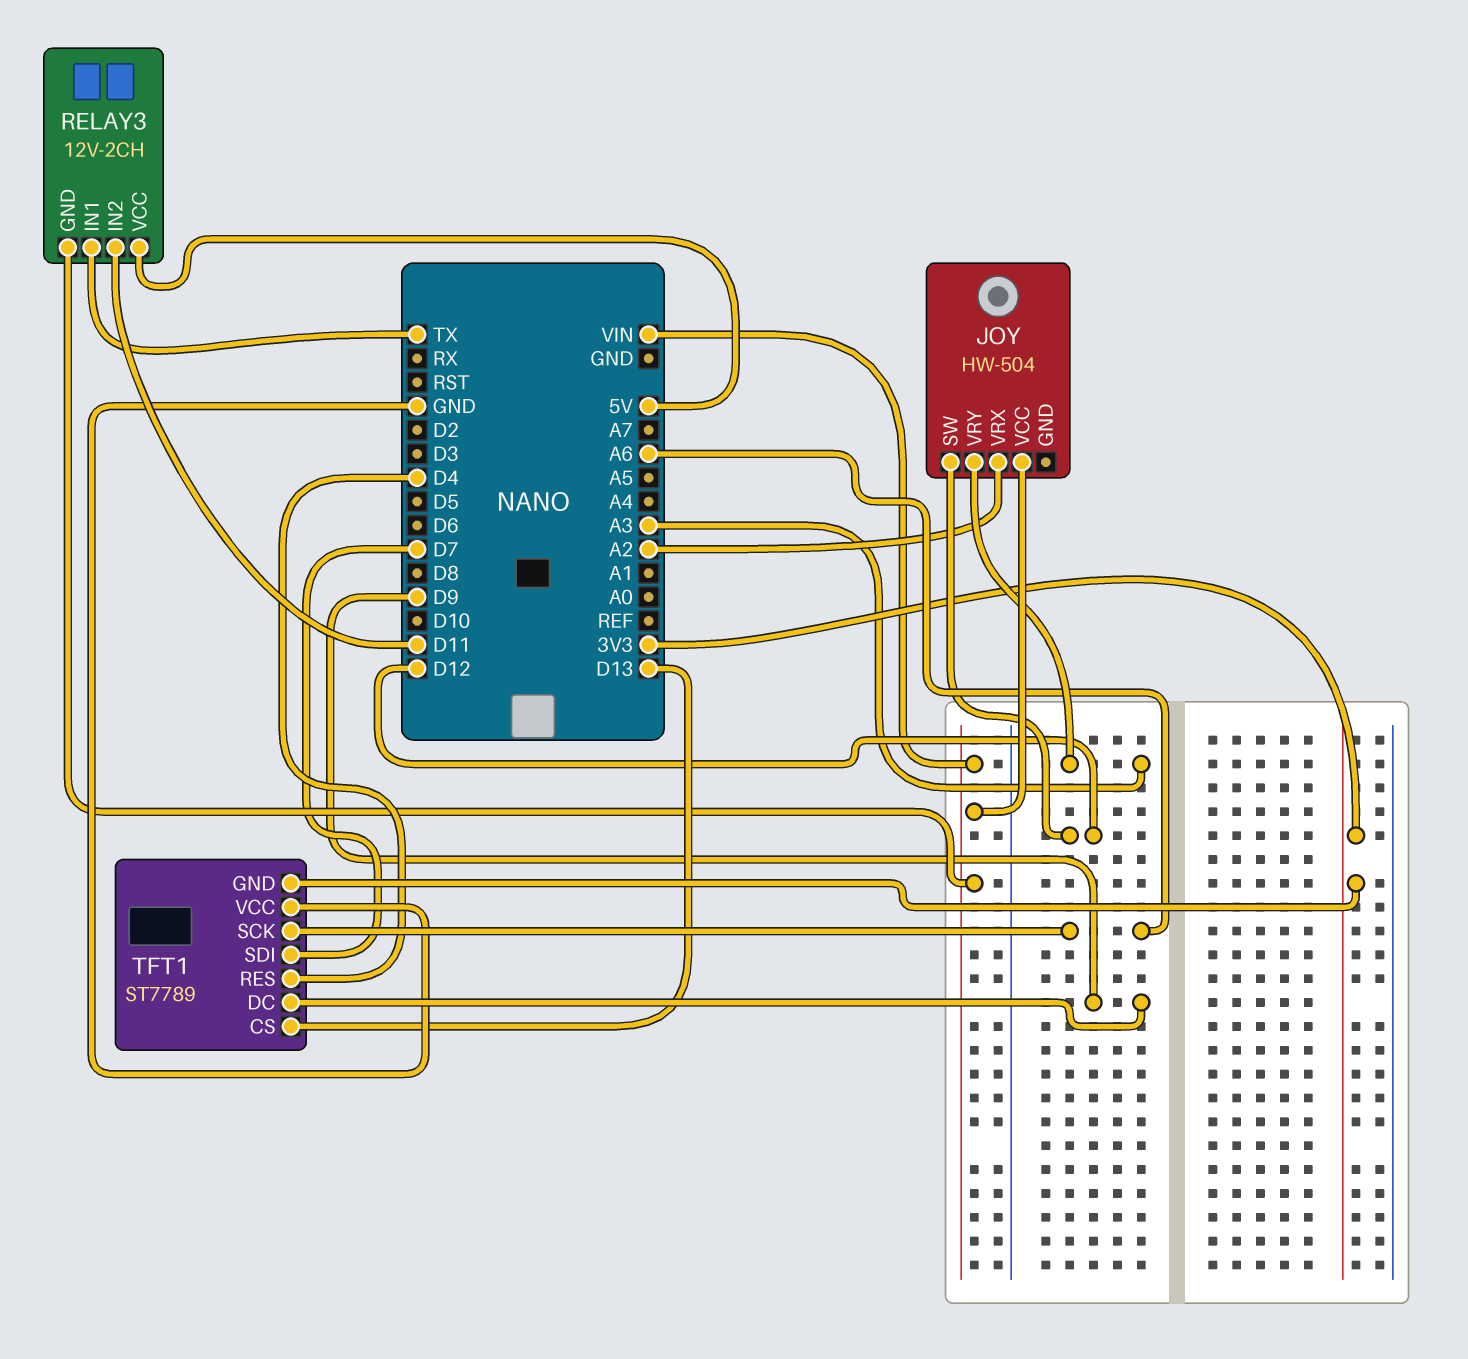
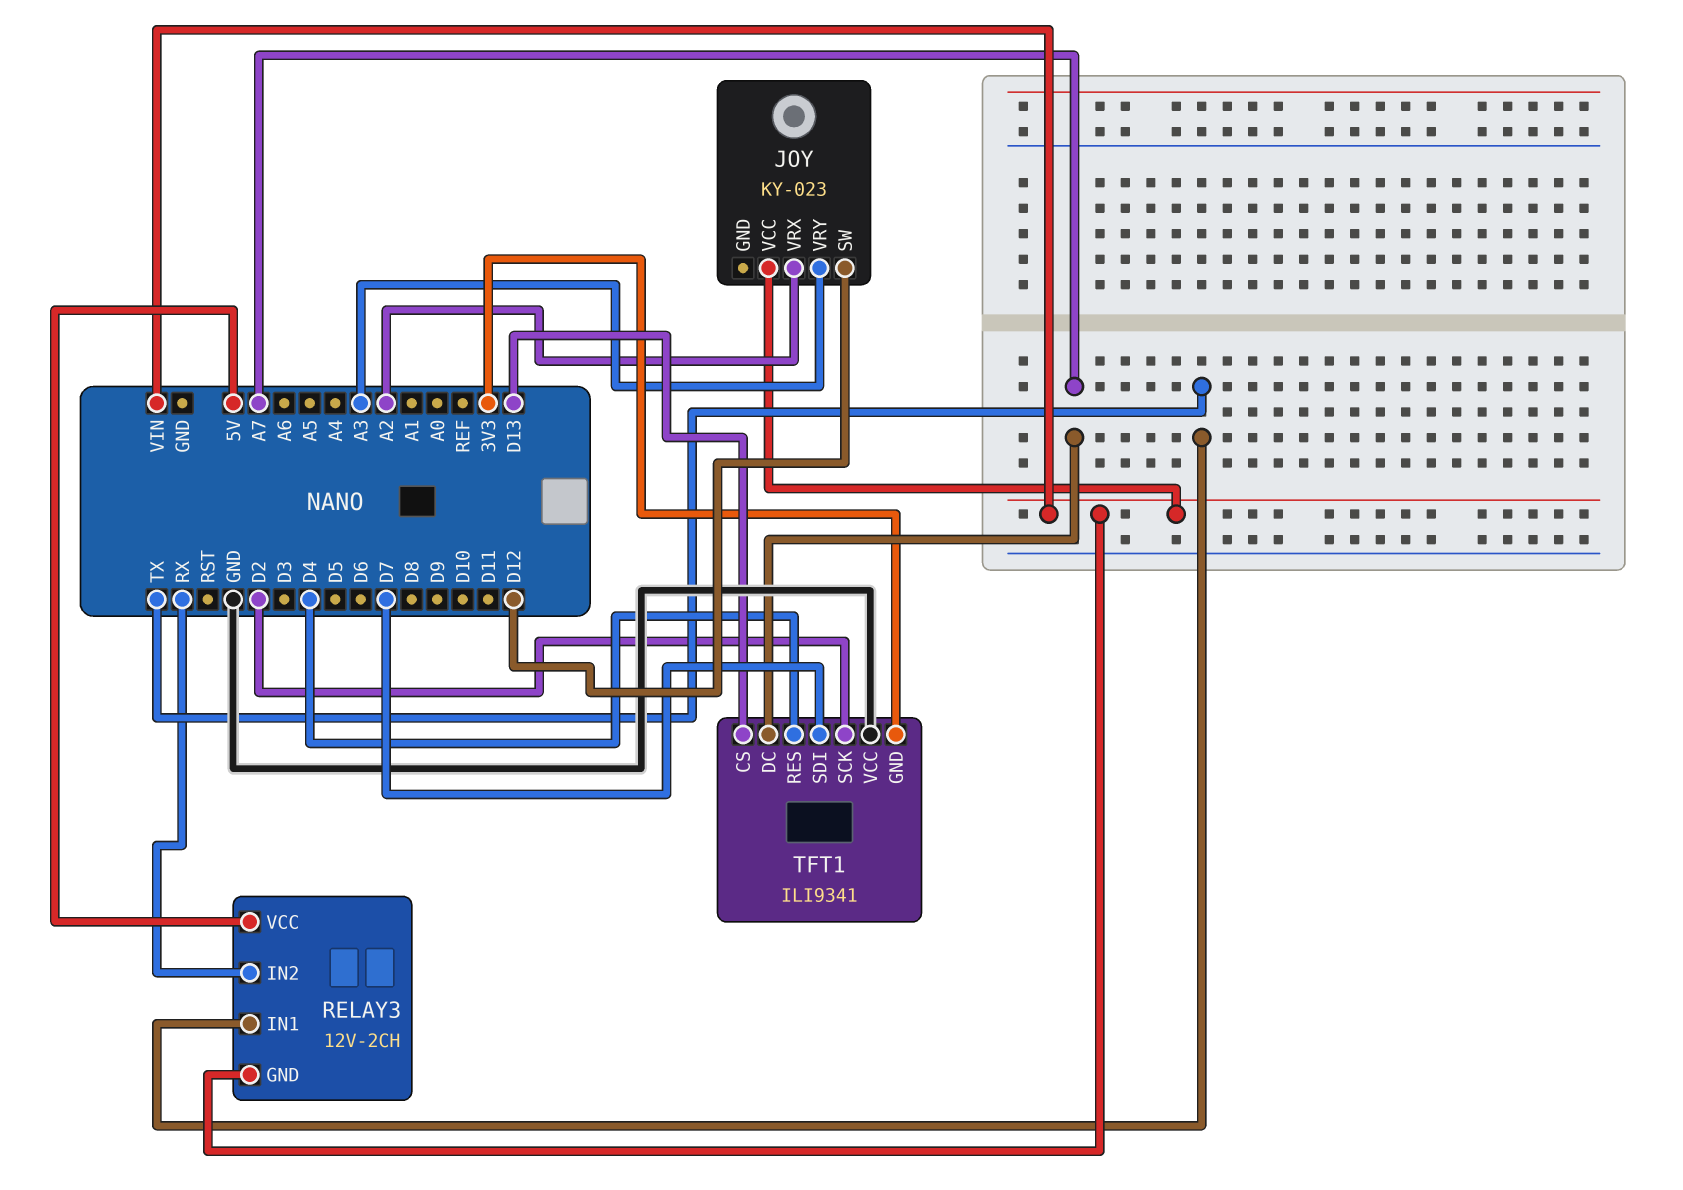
JOY: HW-504 -> KY-023
RELAY3 pin IN2: D11 -> RX
TFT1: ST7789 -> ILI9341
TFT1 pin DC: D9 -> A7
TFT1 pin SCK: A6 -> D2

